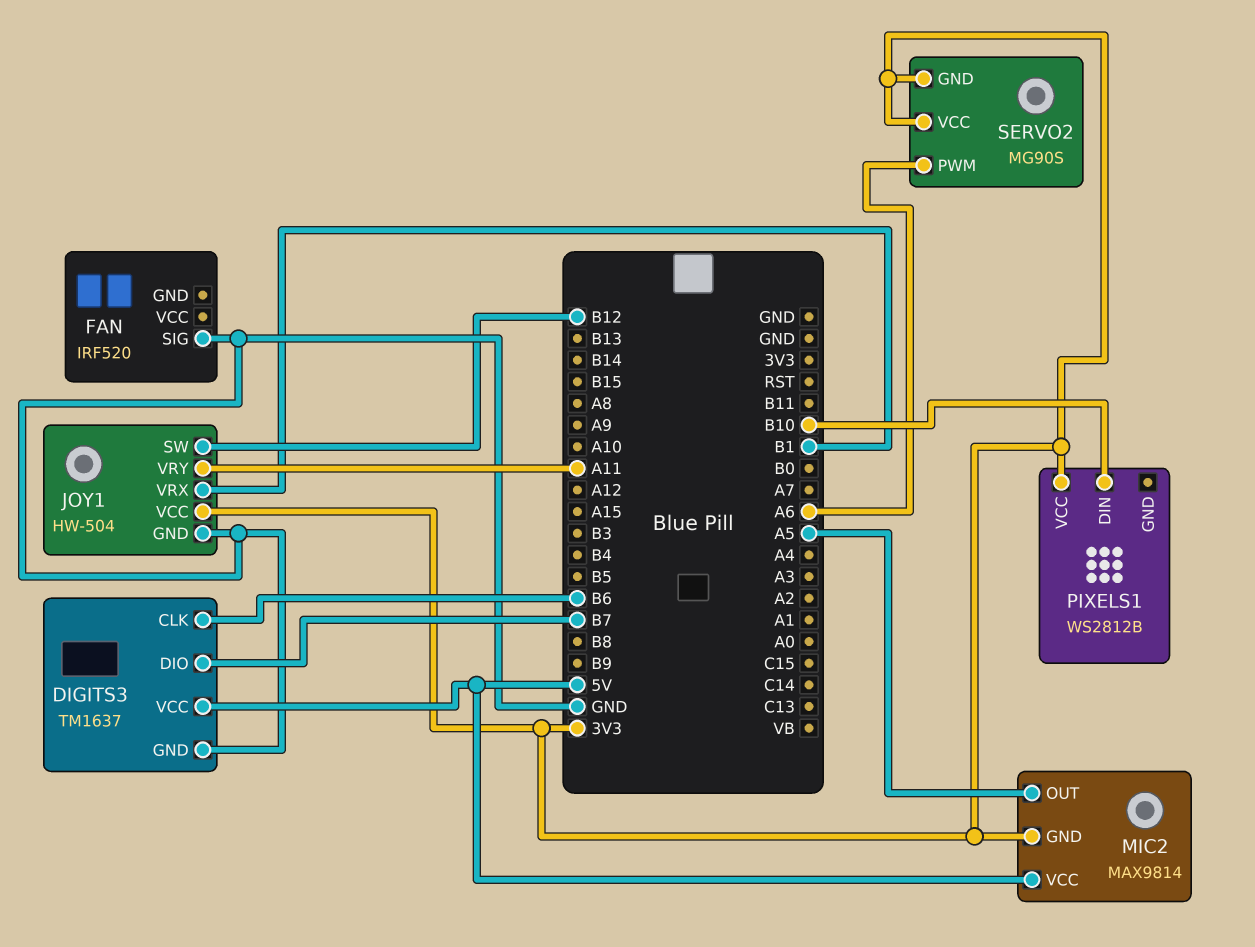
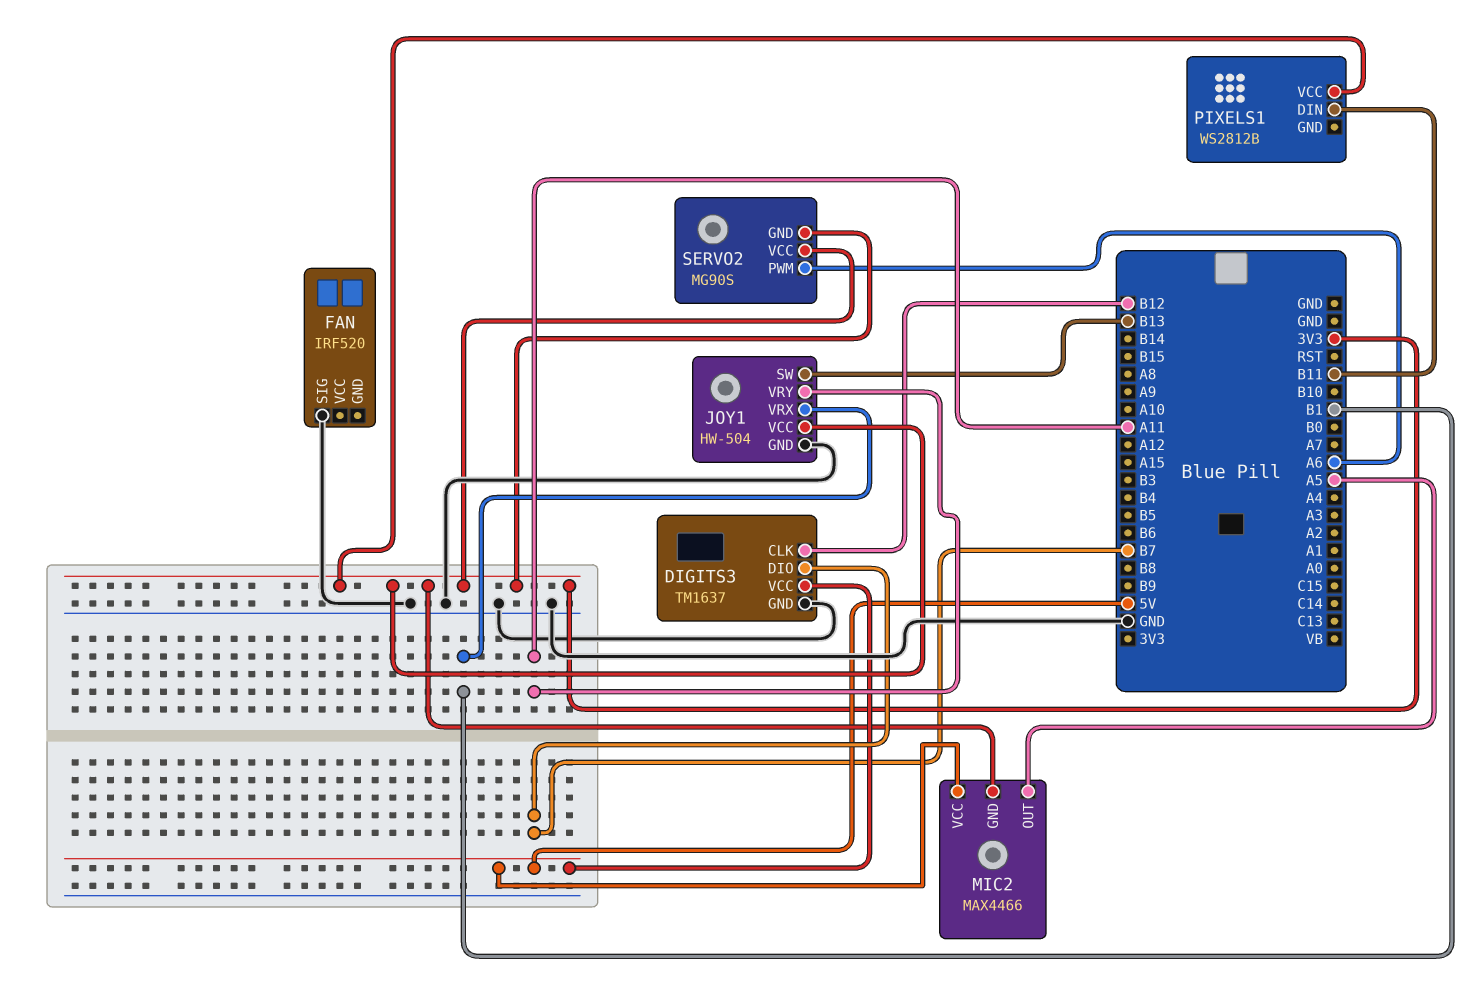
DIGITS3 pin CLK: B6 -> B12
JOY1 pin SW: B12 -> B13
MIC2: MAX9814 -> MAX4466
PIXELS1 pin DIN: B10 -> B11

